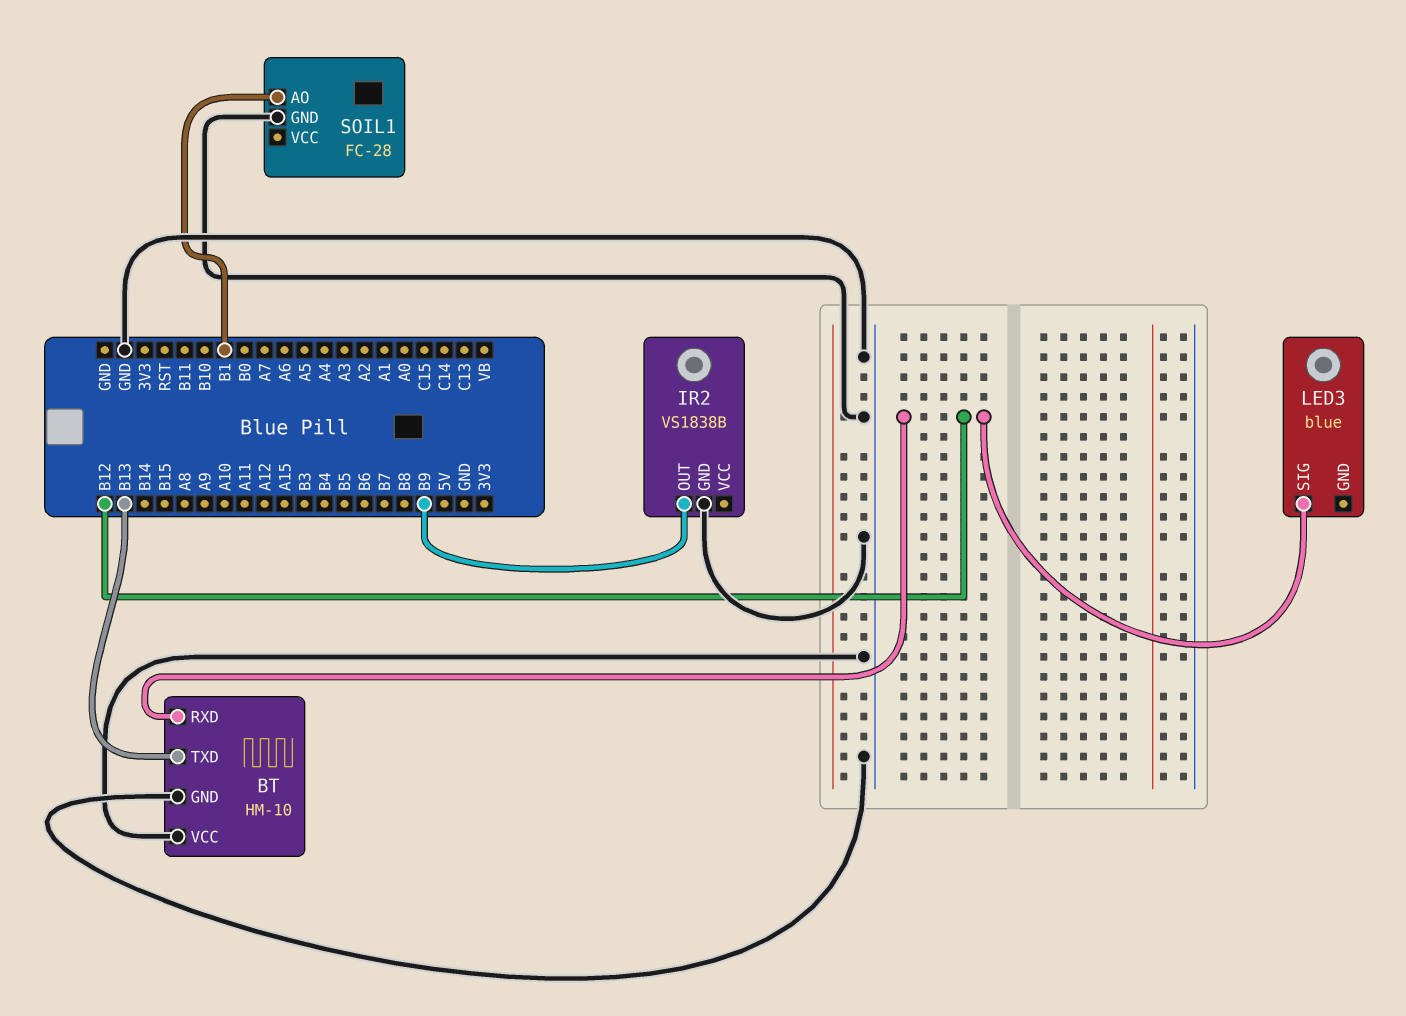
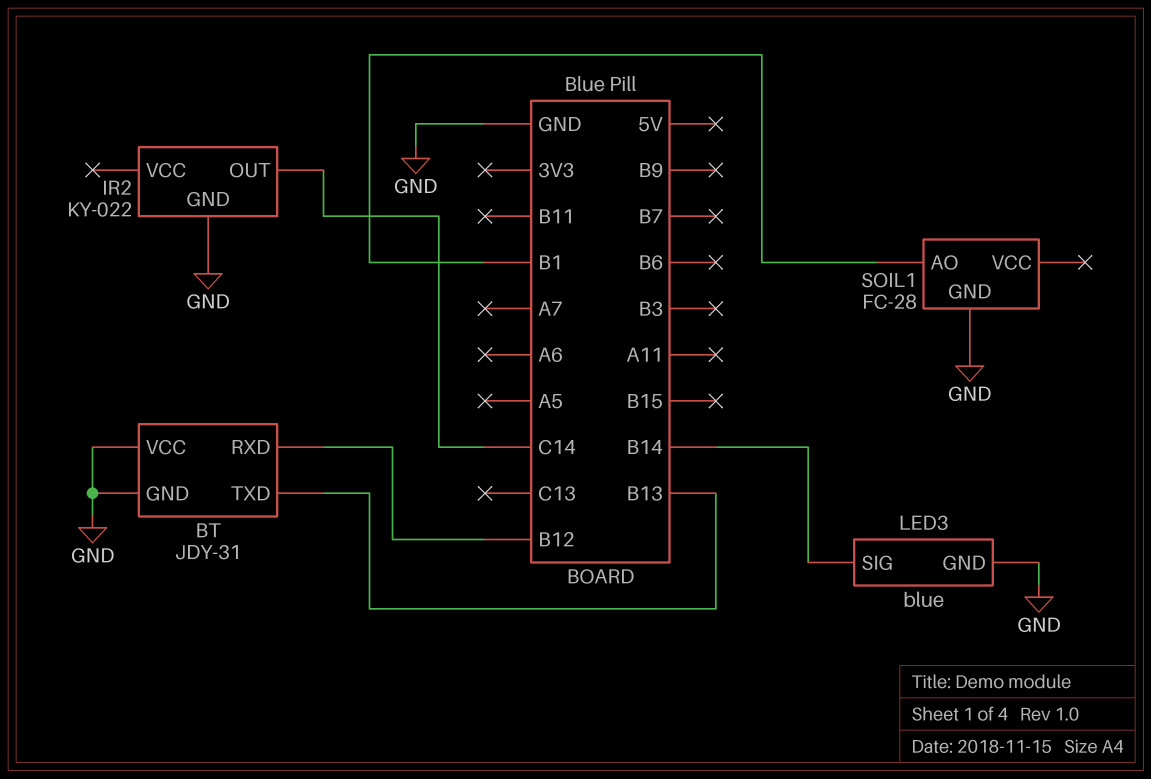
BT: HM-10 -> JDY-31
IR2: VS1838B -> KY-022
IR2 pin OUT: B9 -> C14
LED3 pin GND: none -> GND
LED3 pin SIG: B12 -> B14

